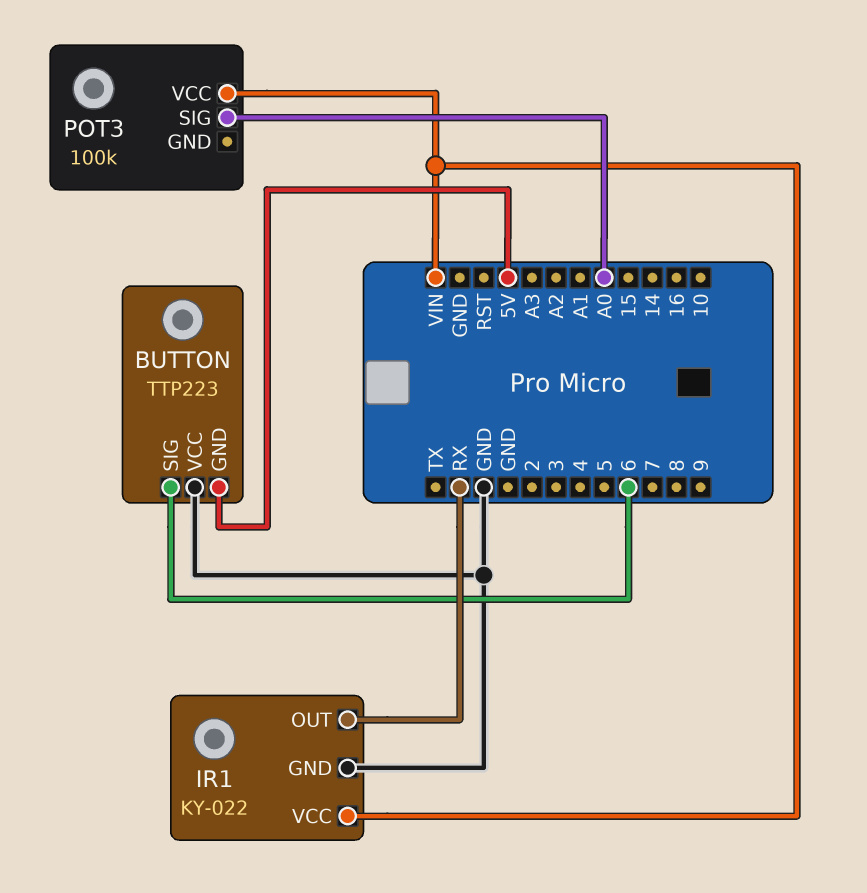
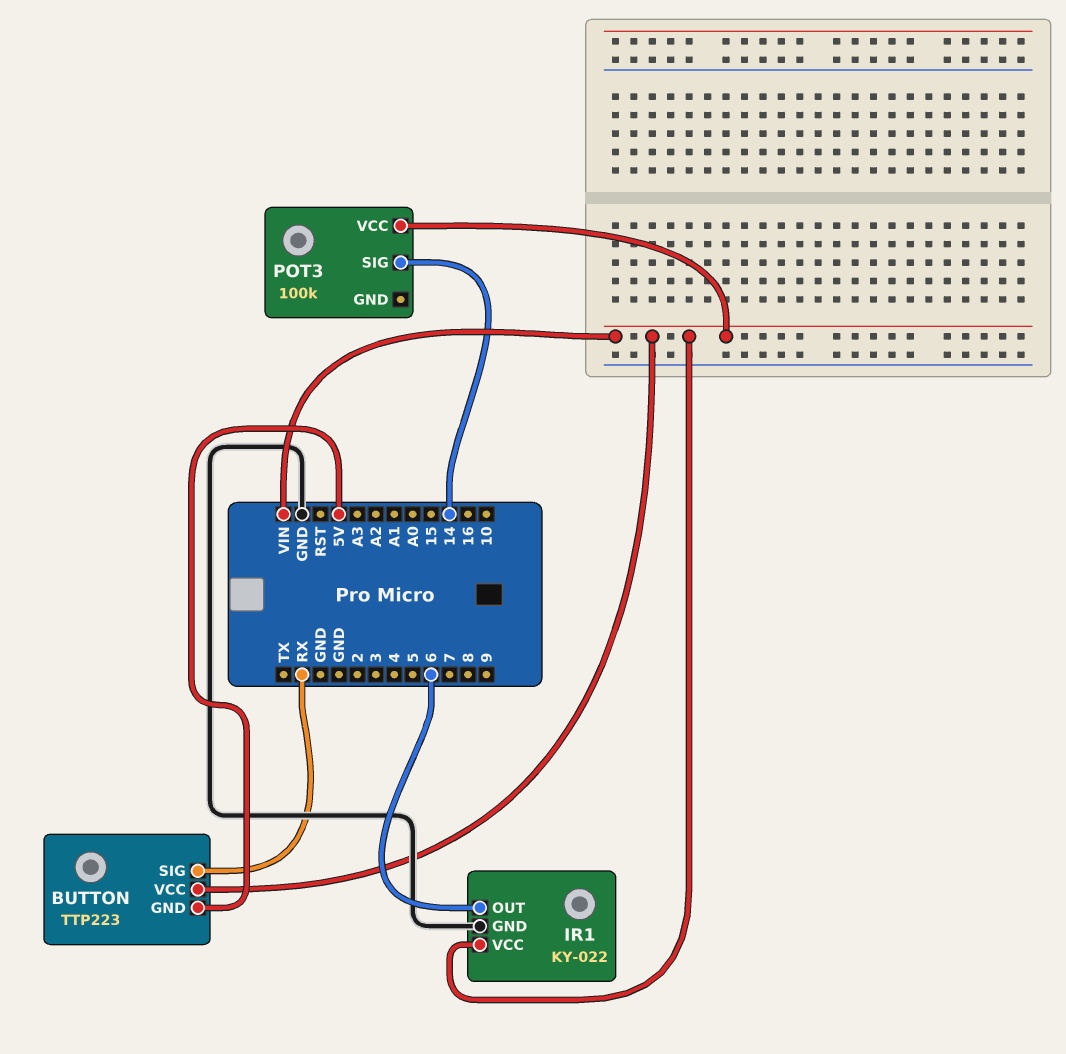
BUTTON pin SIG: 6 -> RX
BUTTON pin VCC: GND -> VIN
IR1 pin OUT: RX -> 6
POT3 pin SIG: A0 -> 14

